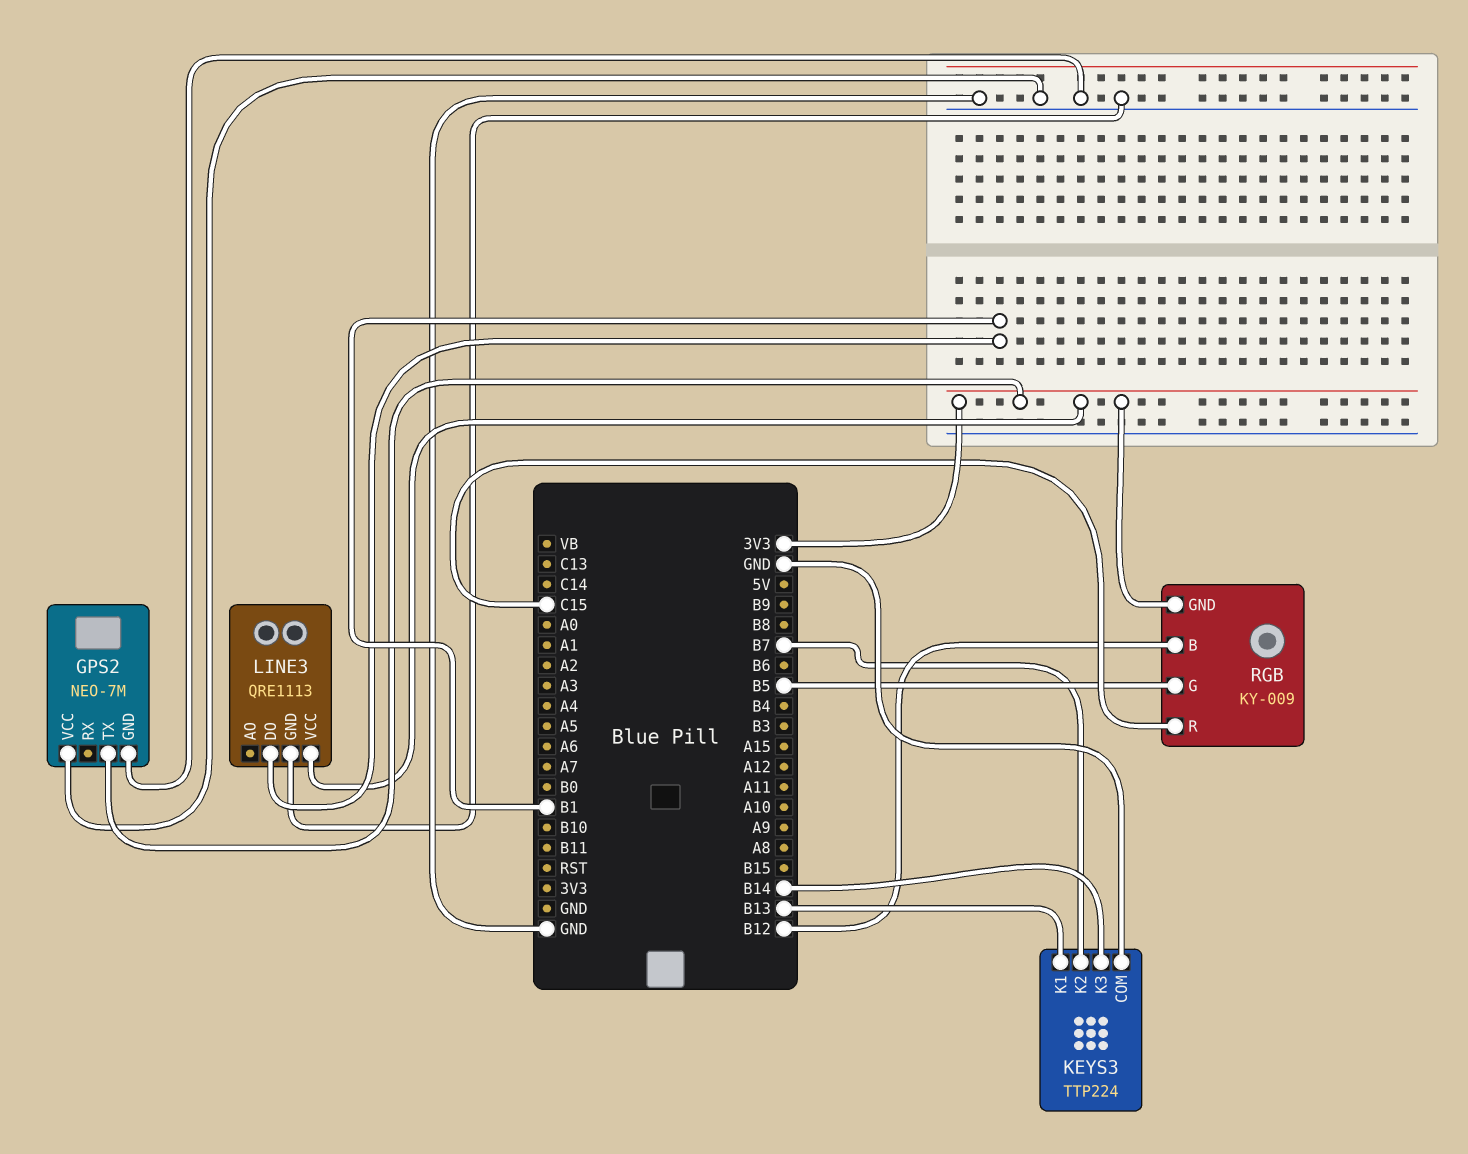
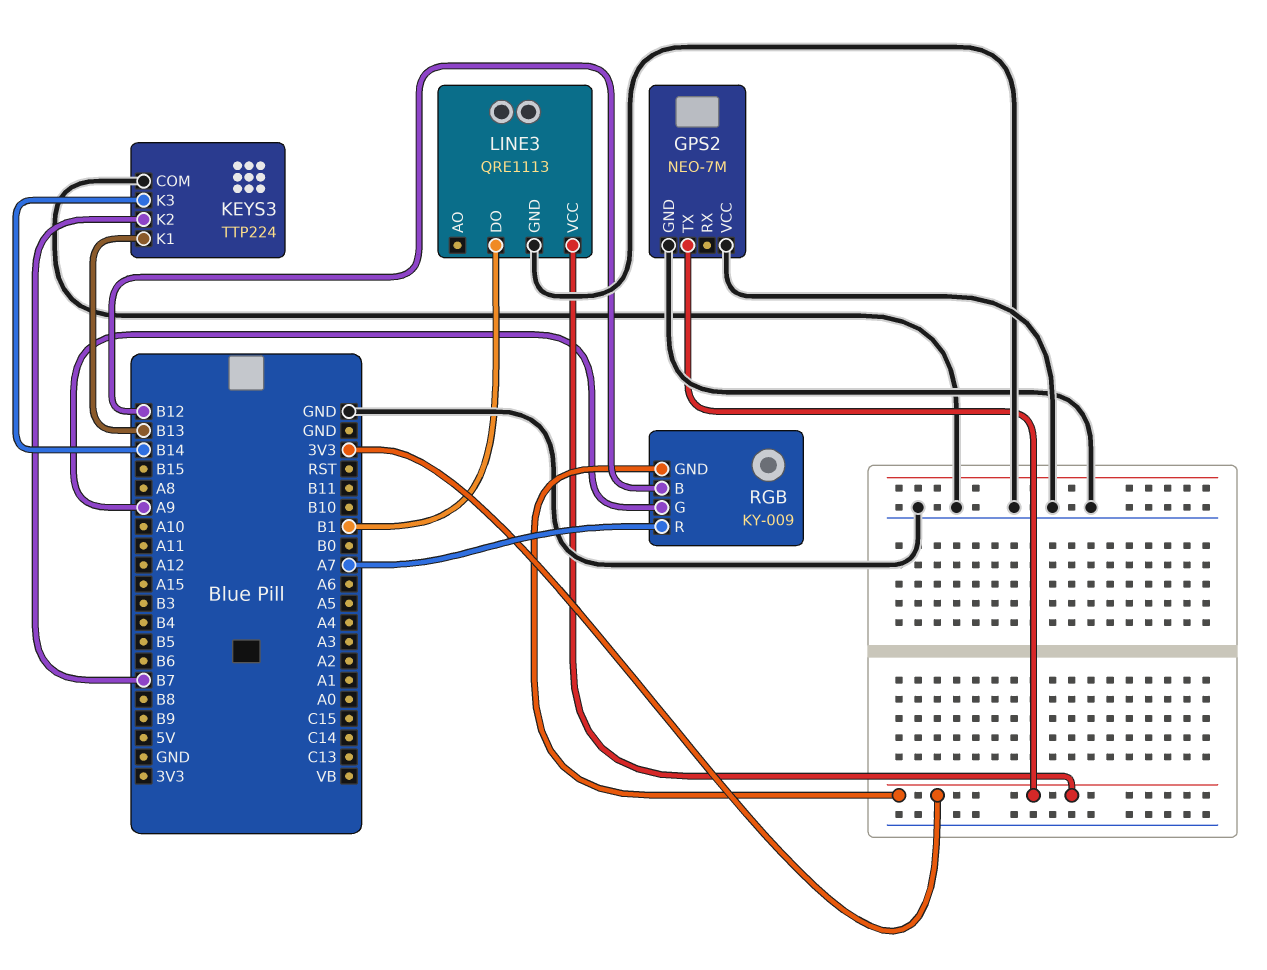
RGB pin G: B5 -> A9
RGB pin R: C15 -> A7

